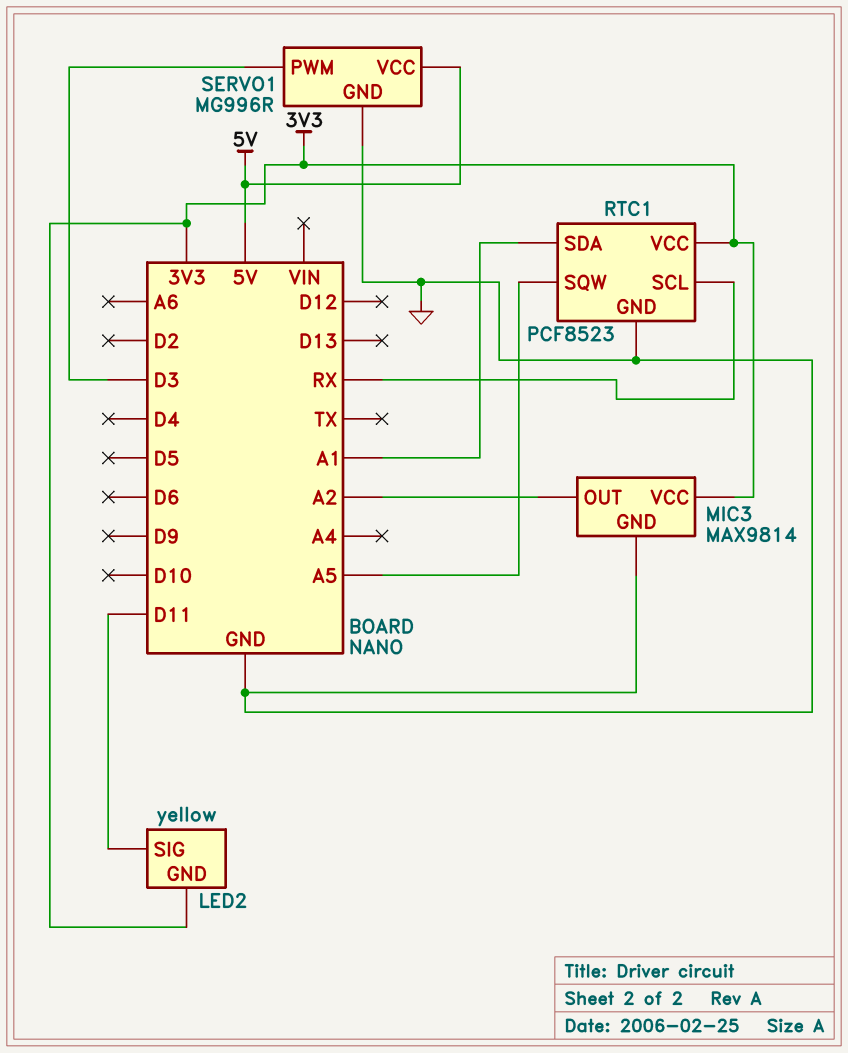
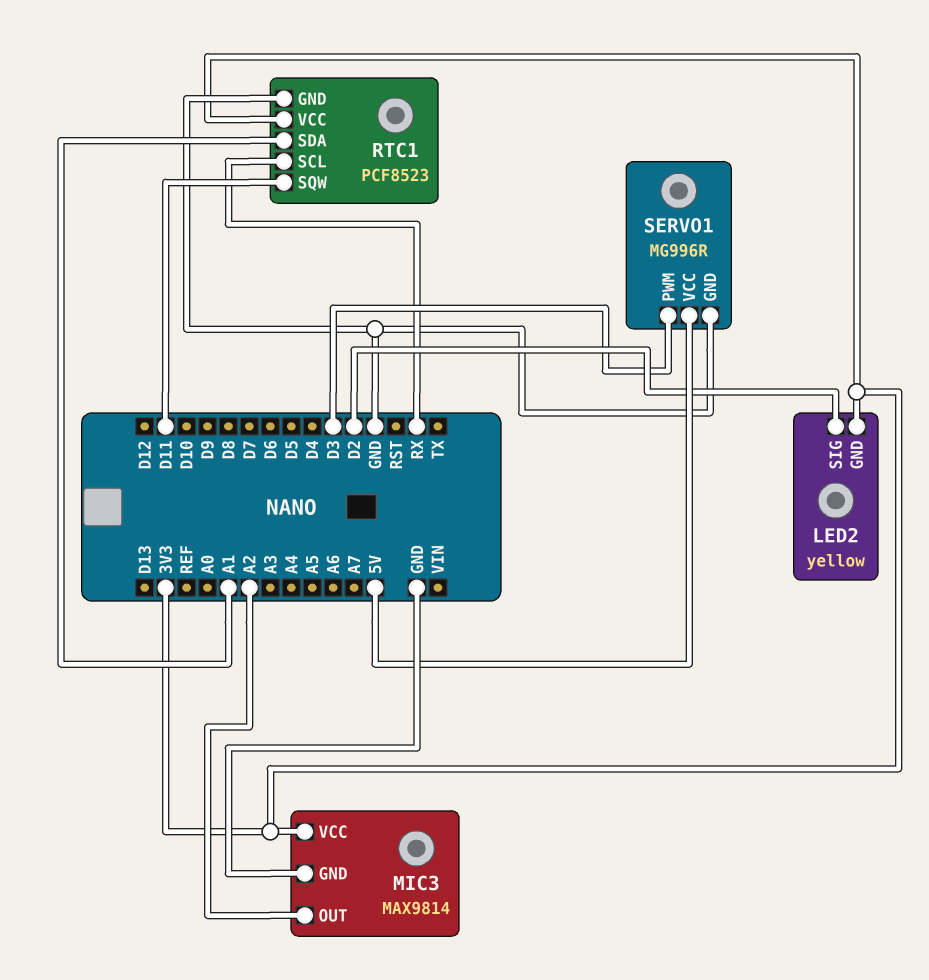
LED2 pin SIG: D11 -> D2
RTC1 pin SQW: A5 -> D11

